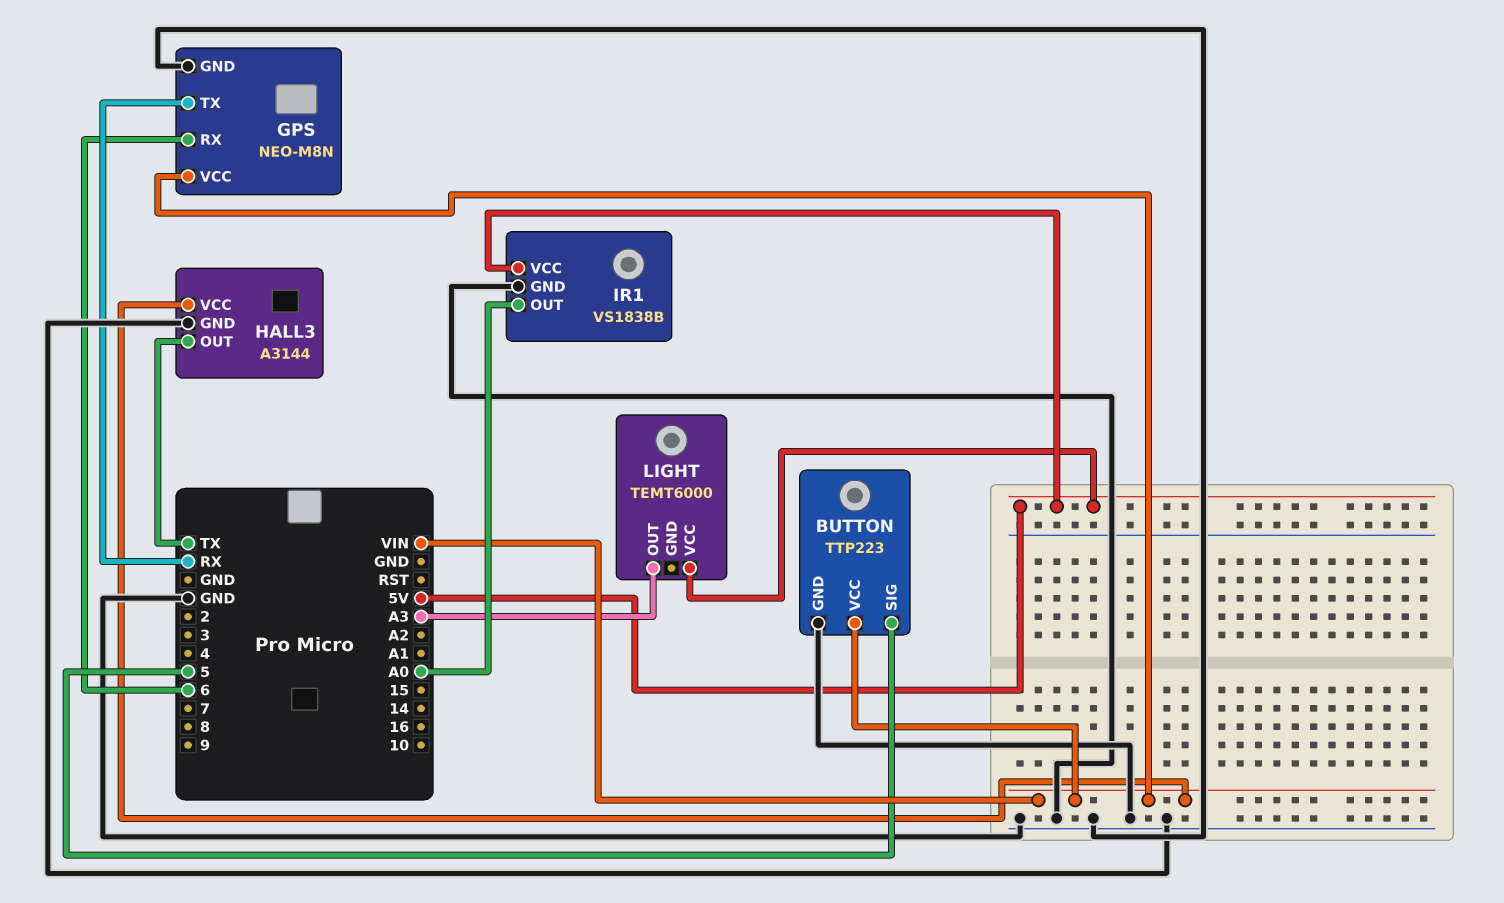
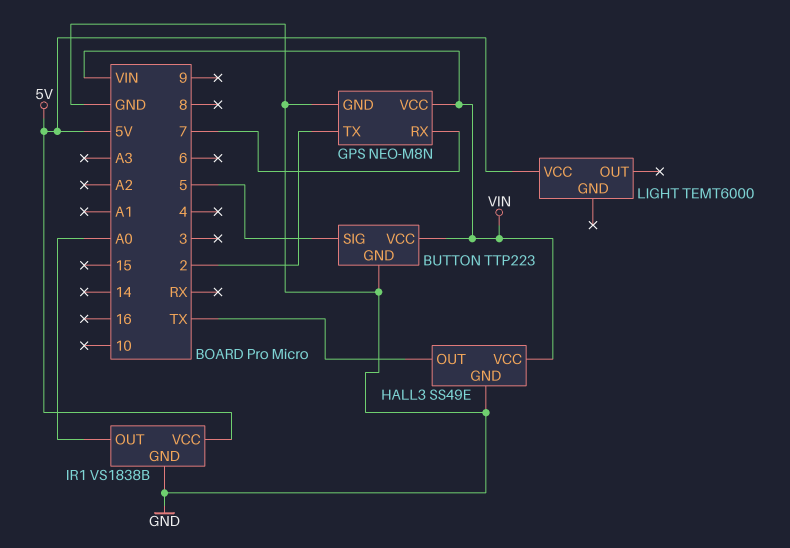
GPS pin RX: 6 -> 7
GPS pin TX: RX -> 2
HALL3: A3144 -> SS49E
LIGHT pin OUT: A3 -> none

